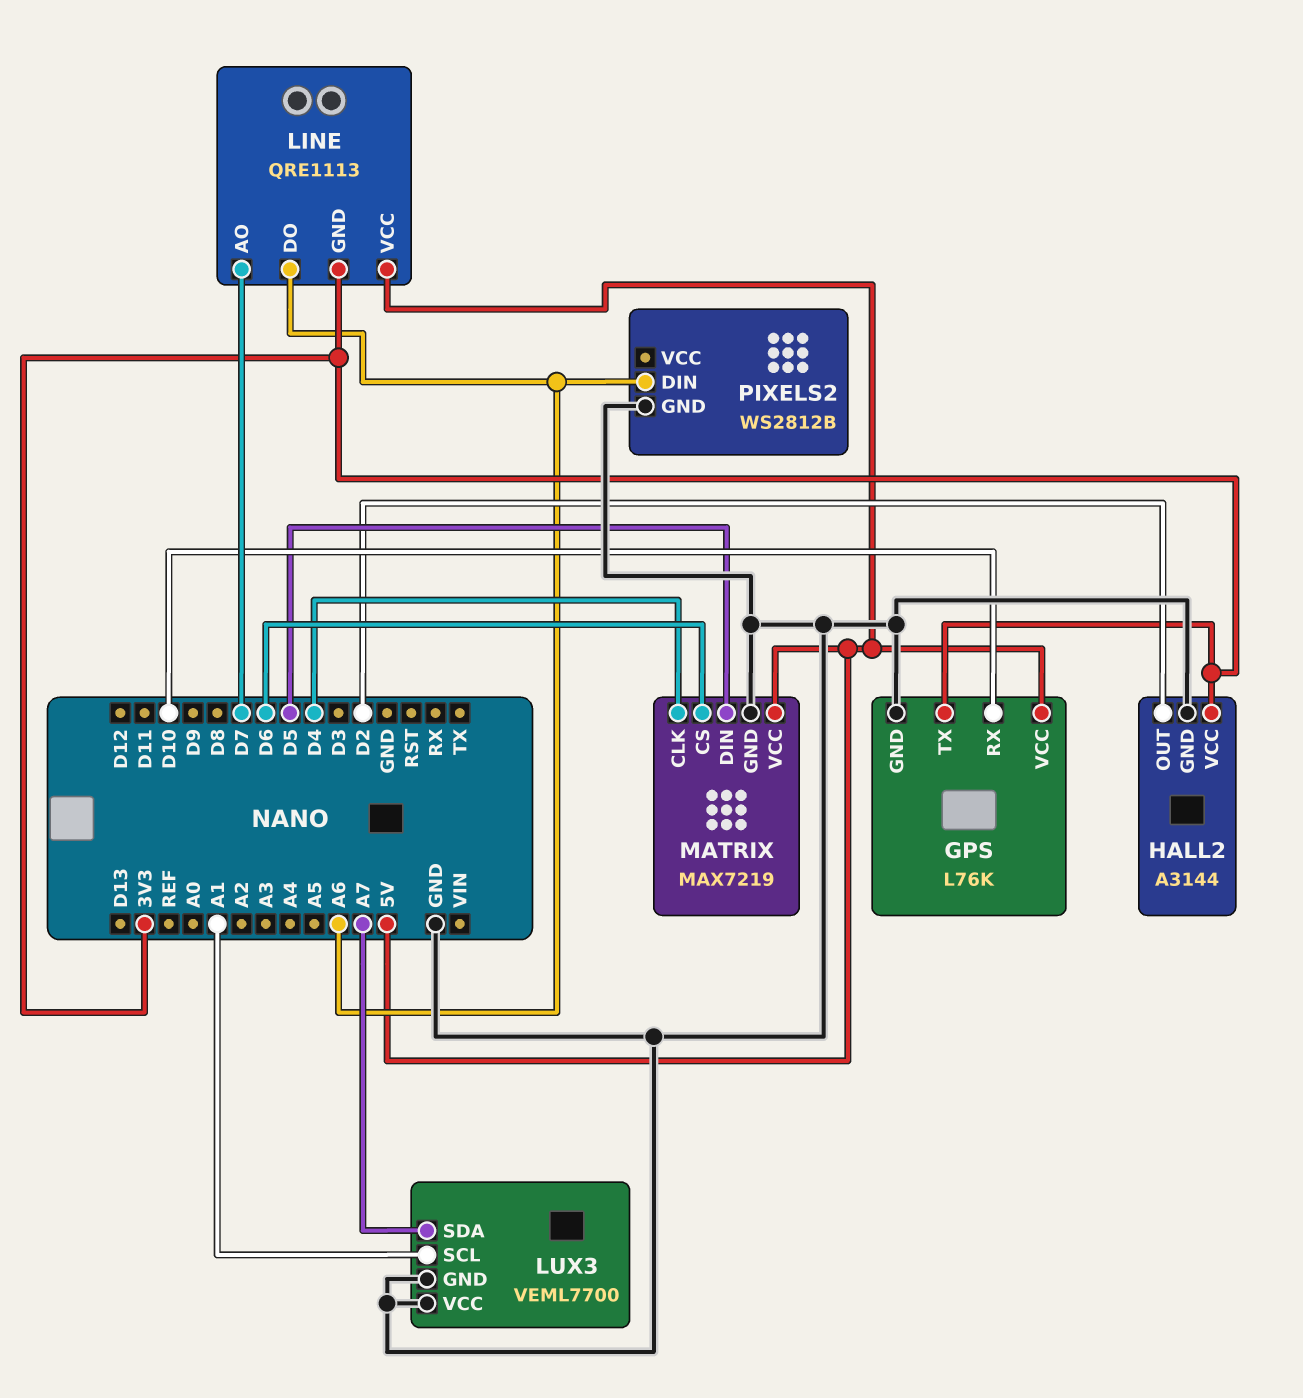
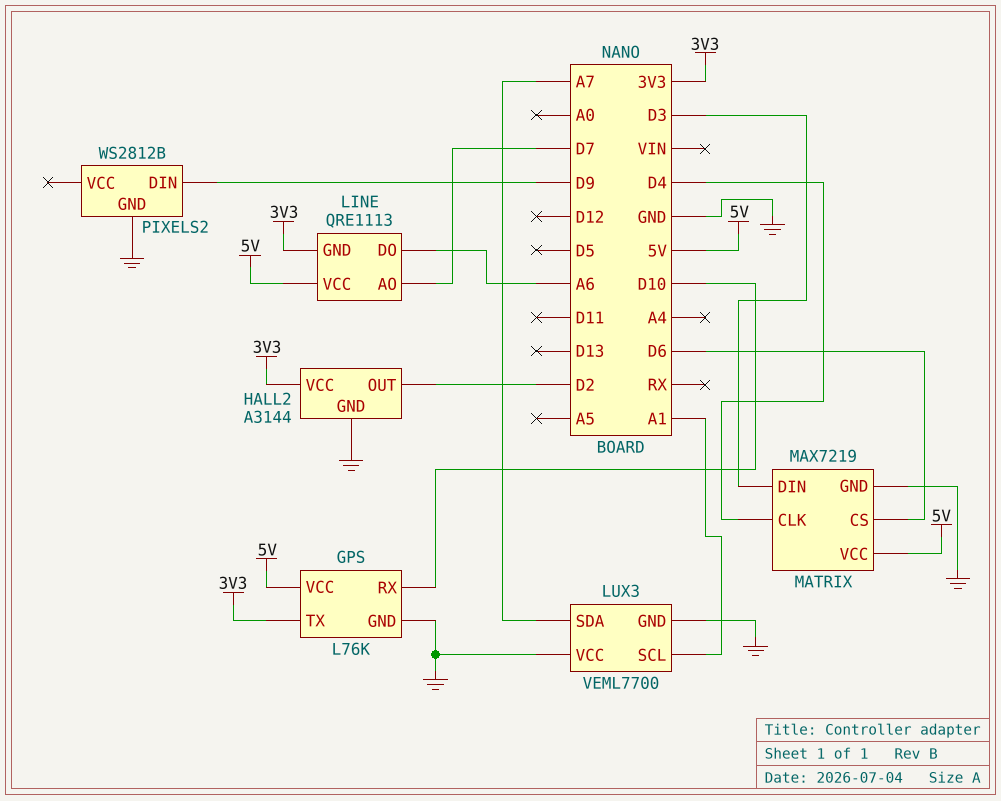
MATRIX pin DIN: D5 -> D3
PIXELS2 pin DIN: A6 -> D9

